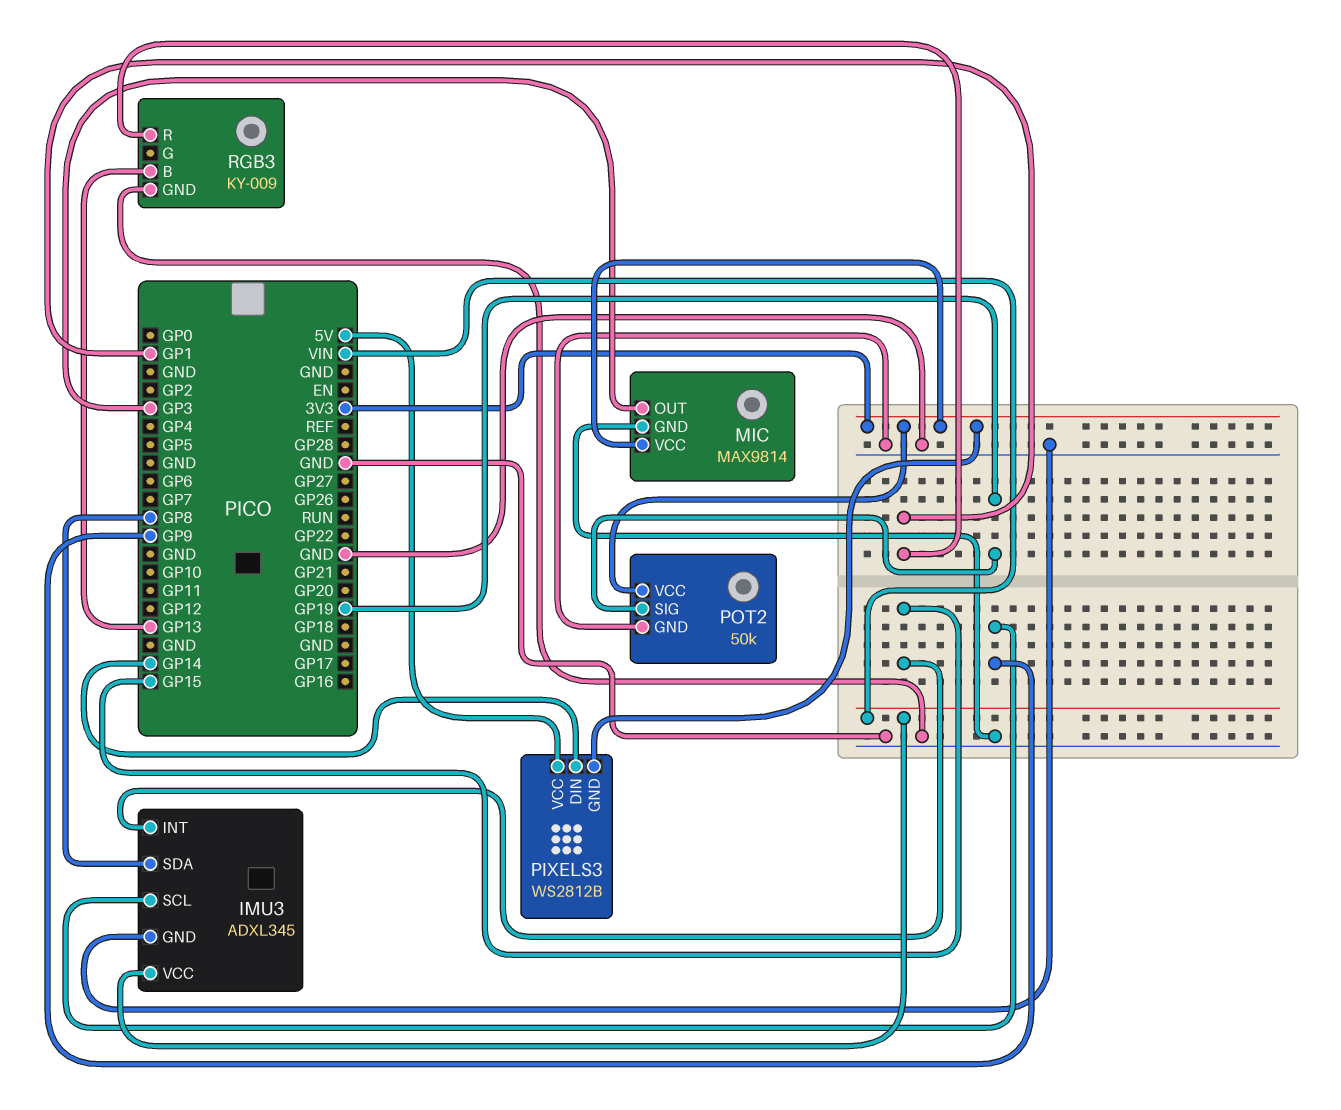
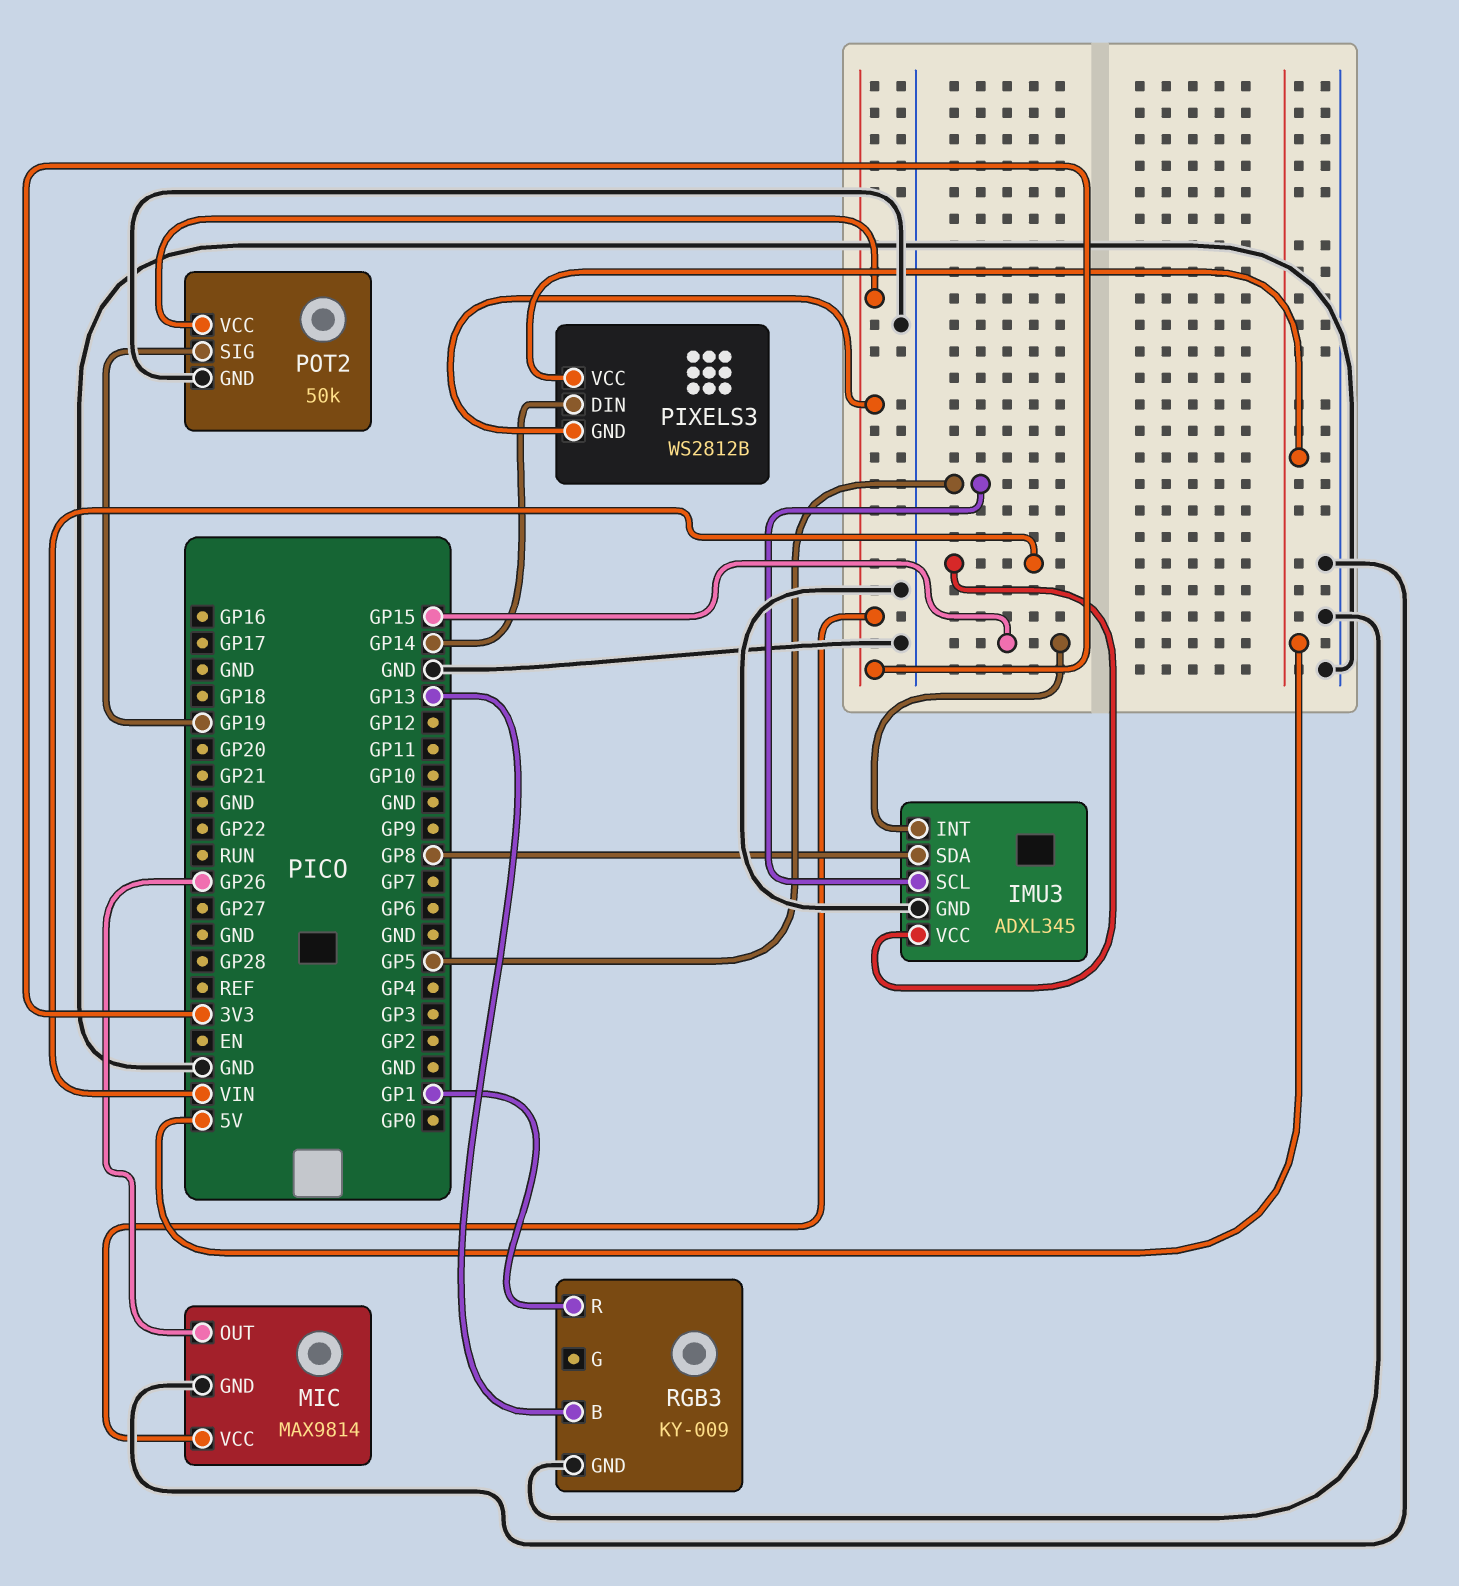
IMU3 pin SCL: GP9 -> GP5
MIC pin OUT: GP3 -> GP26

